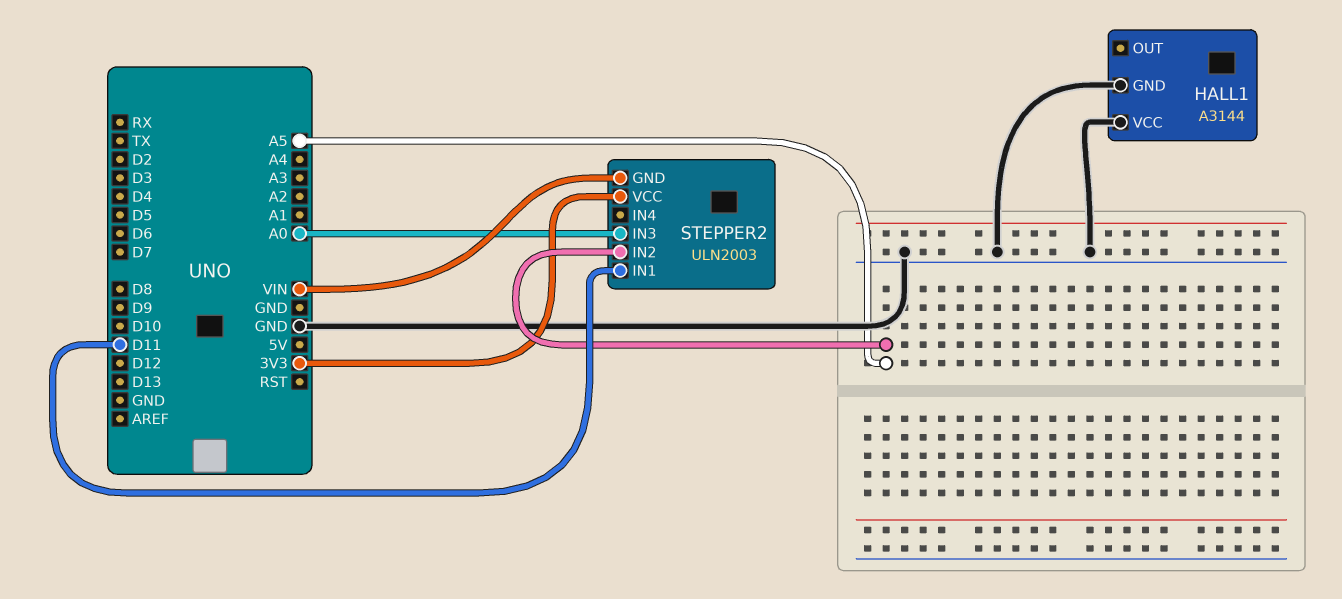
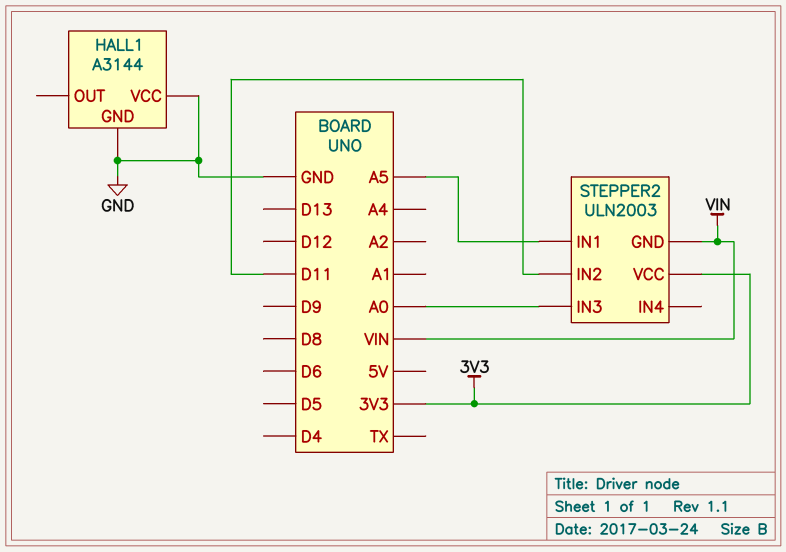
STEPPER2 pin IN1: D11 -> A5
STEPPER2 pin IN2: A5 -> D11

